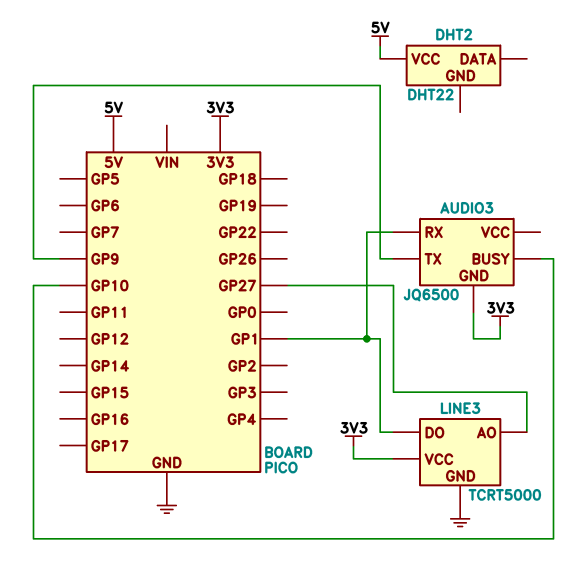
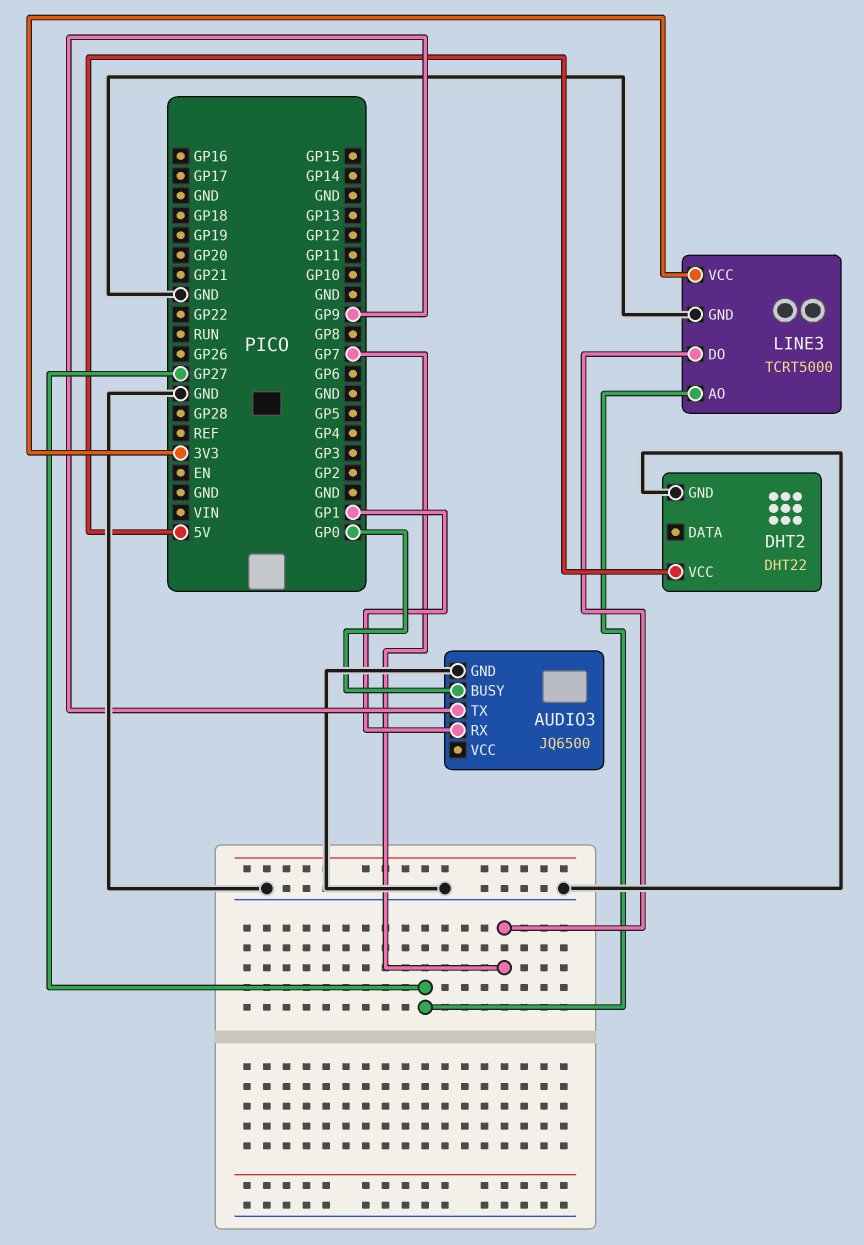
AUDIO3 pin BUSY: GP10 -> GP0
AUDIO3 pin GND: 3V3 -> GND
DHT2 pin GND: none -> GND
LINE3 pin DO: GP1 -> GP7

